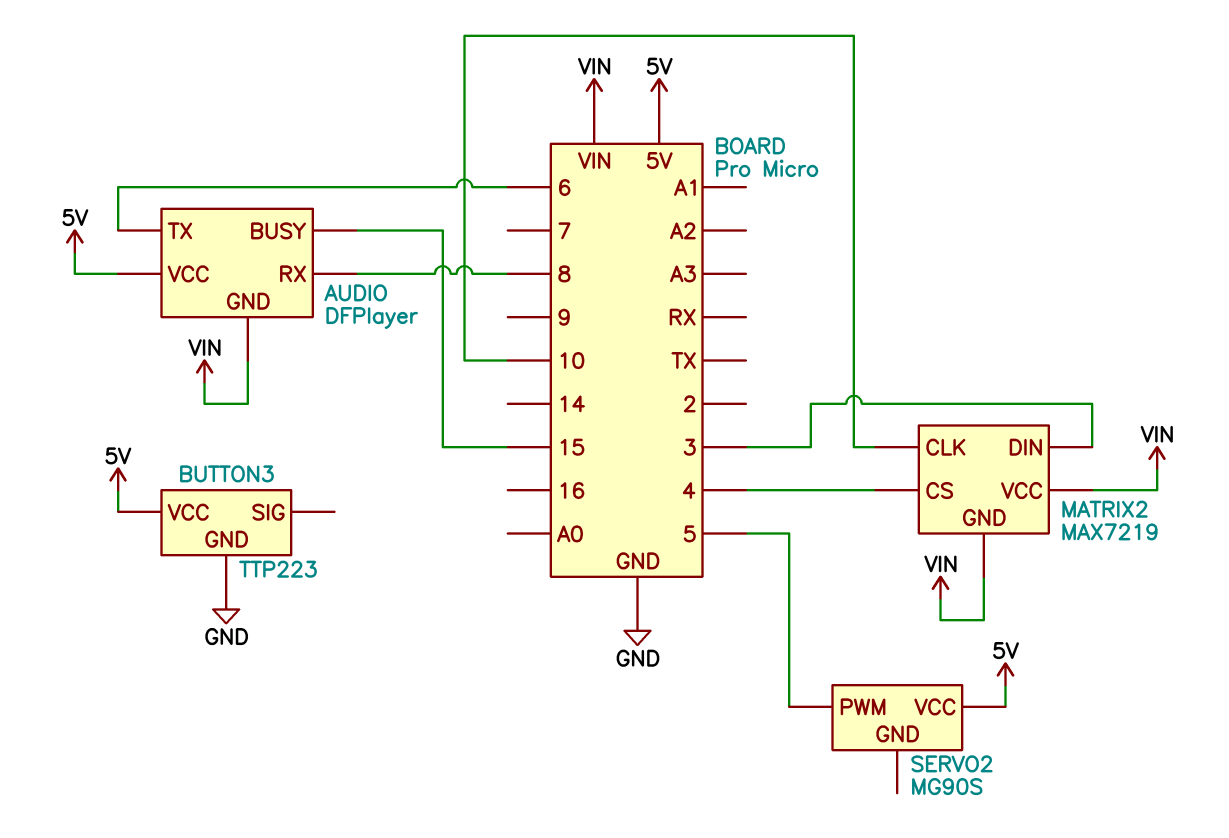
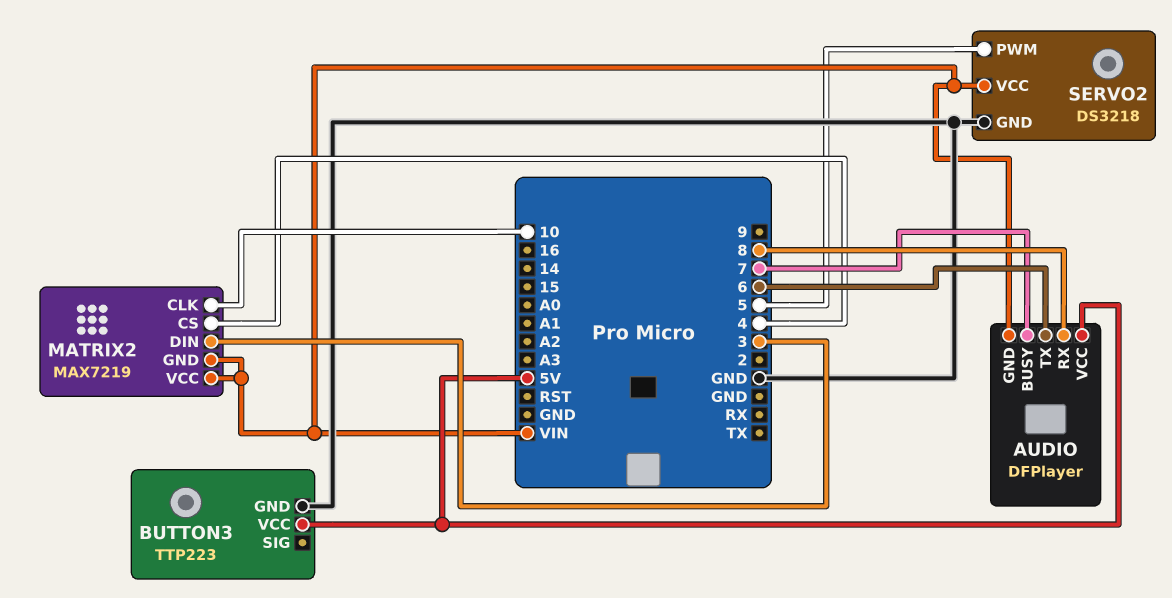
AUDIO pin BUSY: 15 -> 7
SERVO2: MG90S -> DS3218
SERVO2 pin GND: none -> GND
SERVO2 pin VCC: 5V -> VIN

